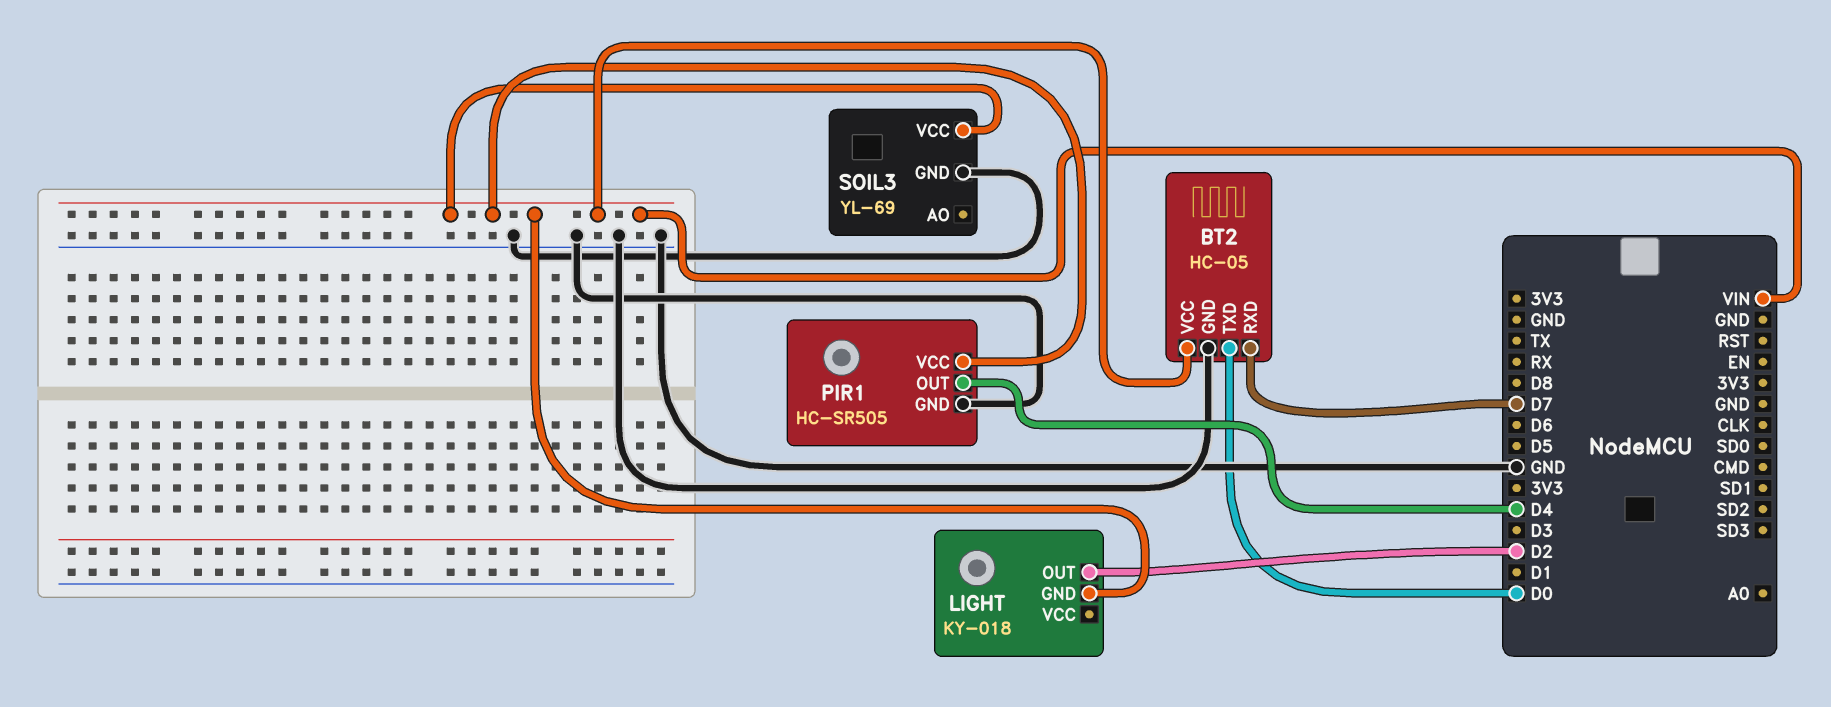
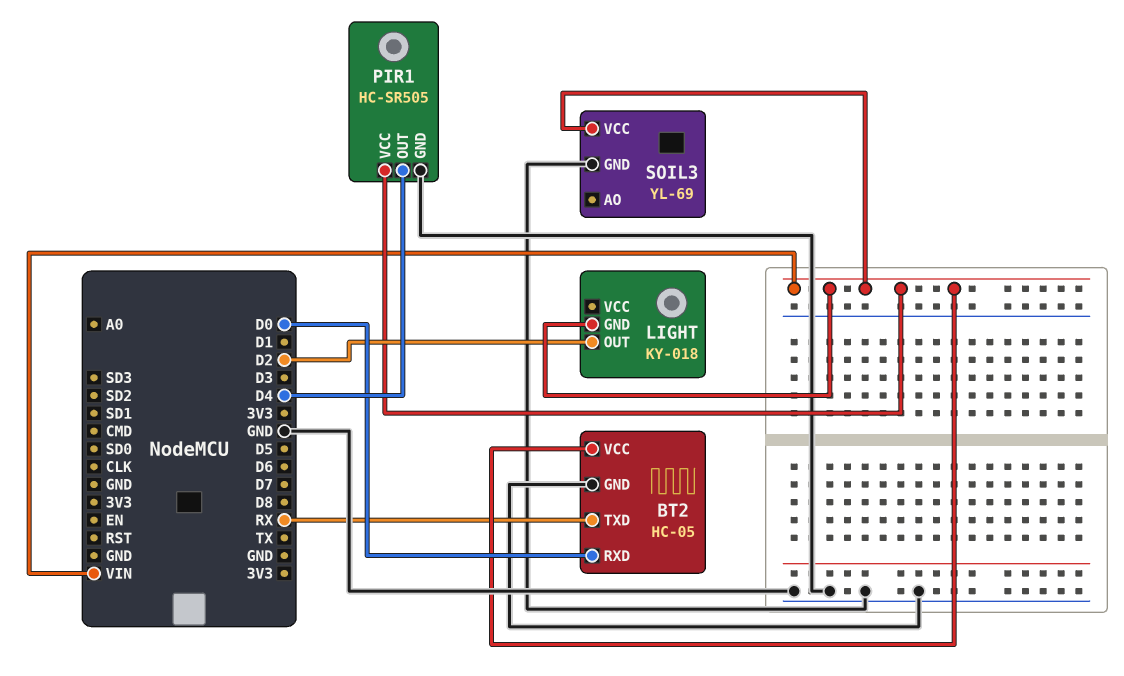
BT2 pin RXD: D7 -> D0
BT2 pin TXD: D0 -> RX

